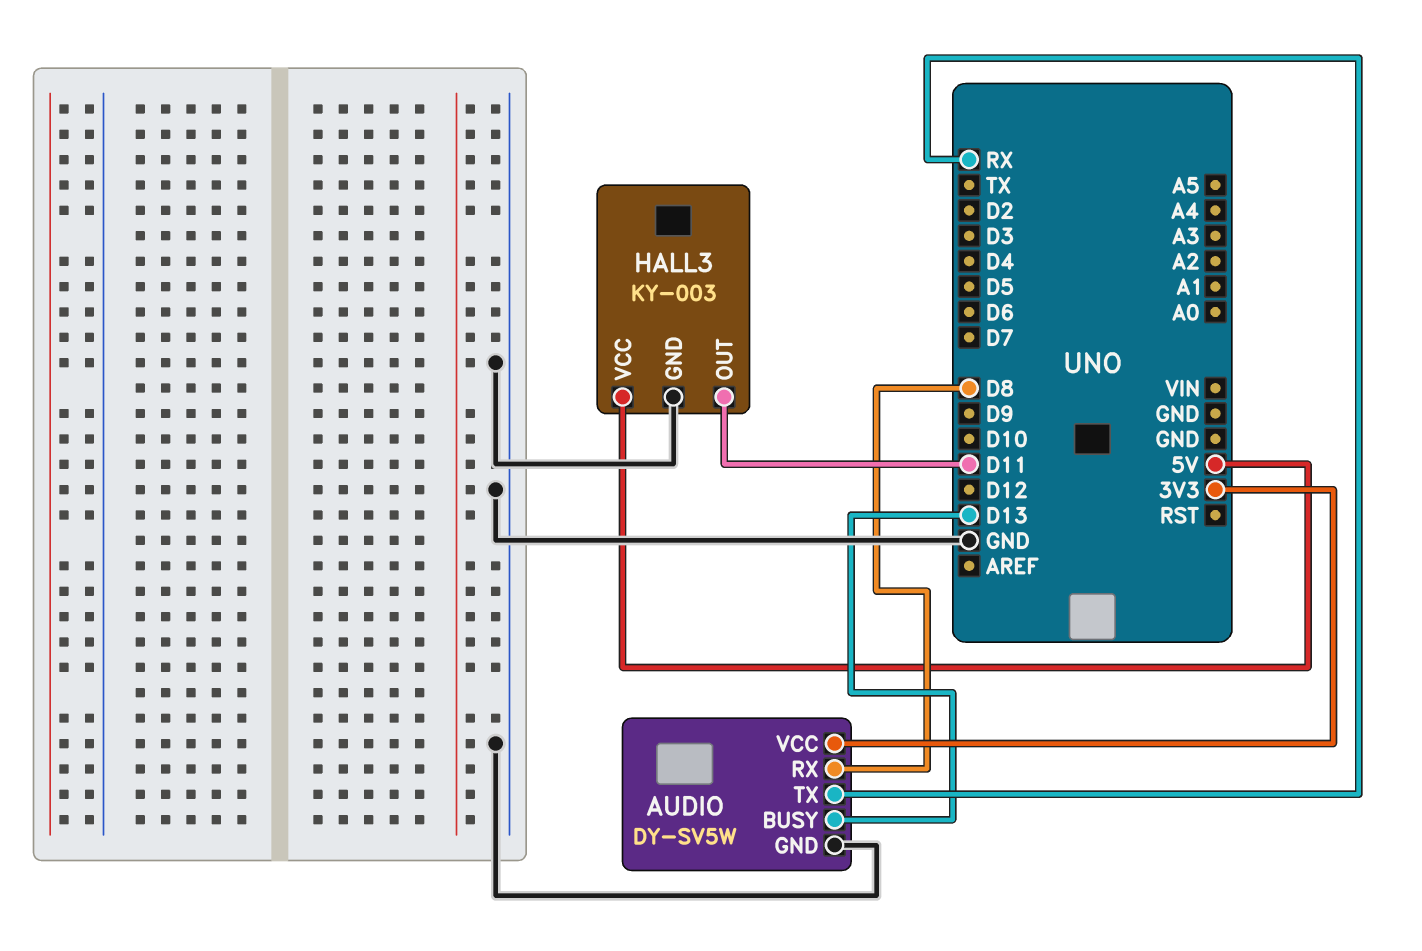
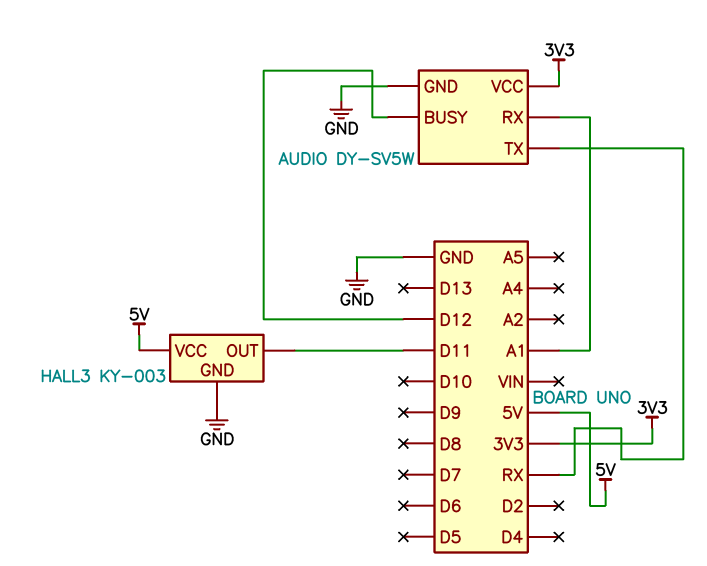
AUDIO pin BUSY: D13 -> D12
AUDIO pin RX: D8 -> A1

